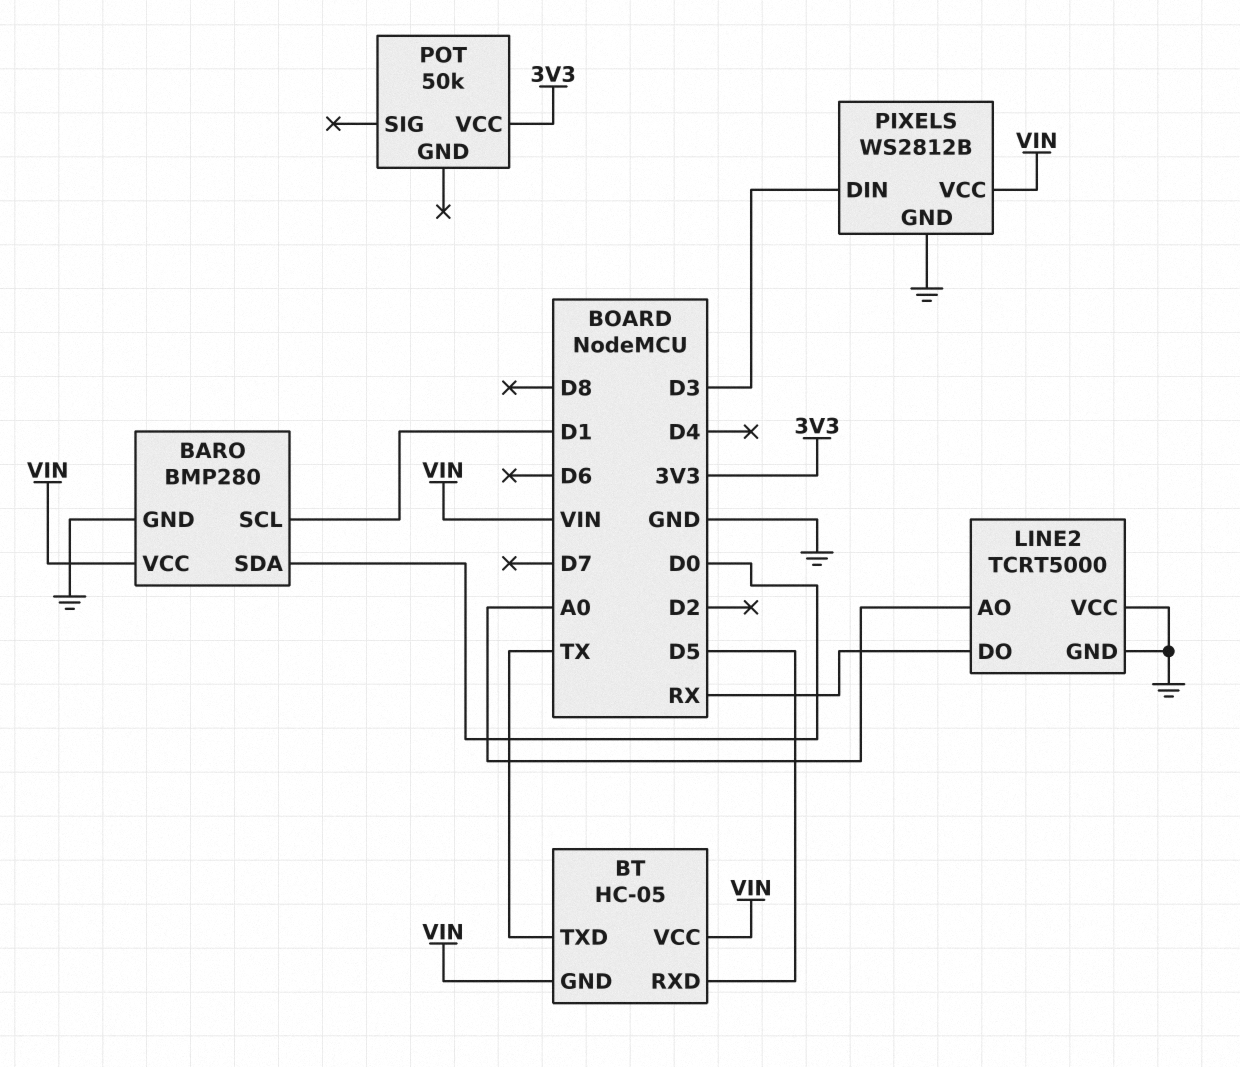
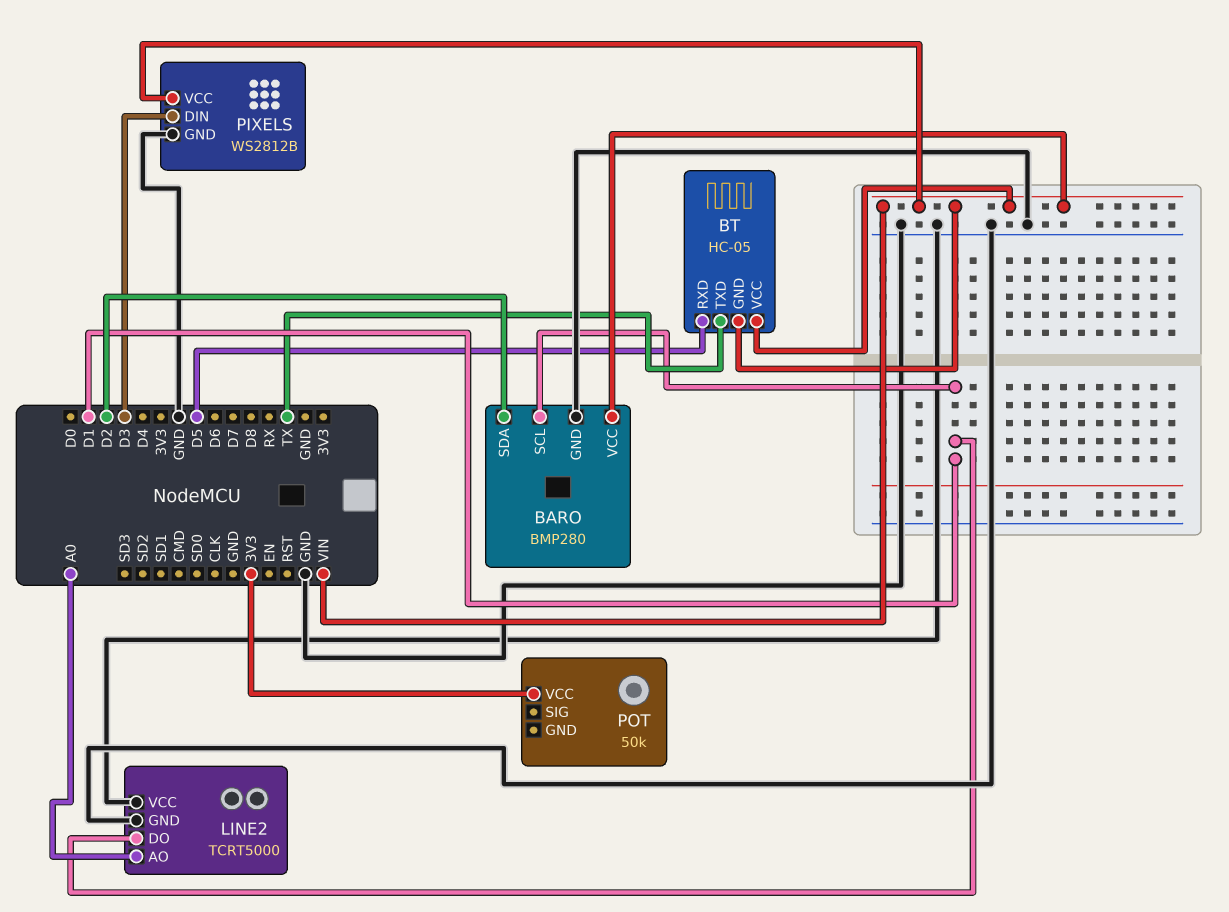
BARO pin SDA: D0 -> D2
LINE2 pin DO: RX -> D1

